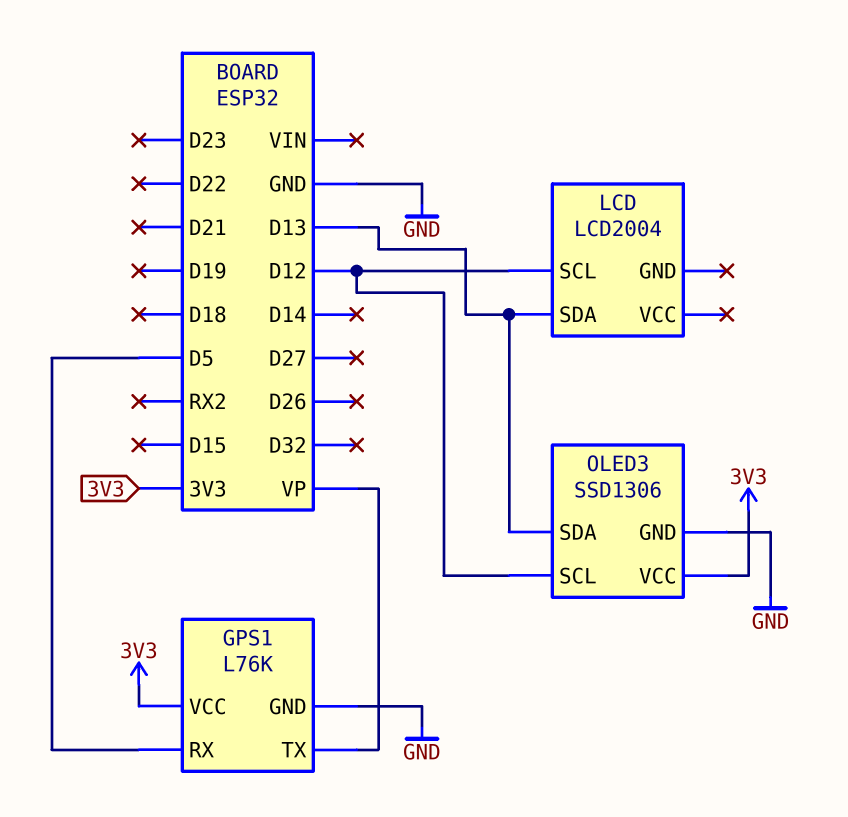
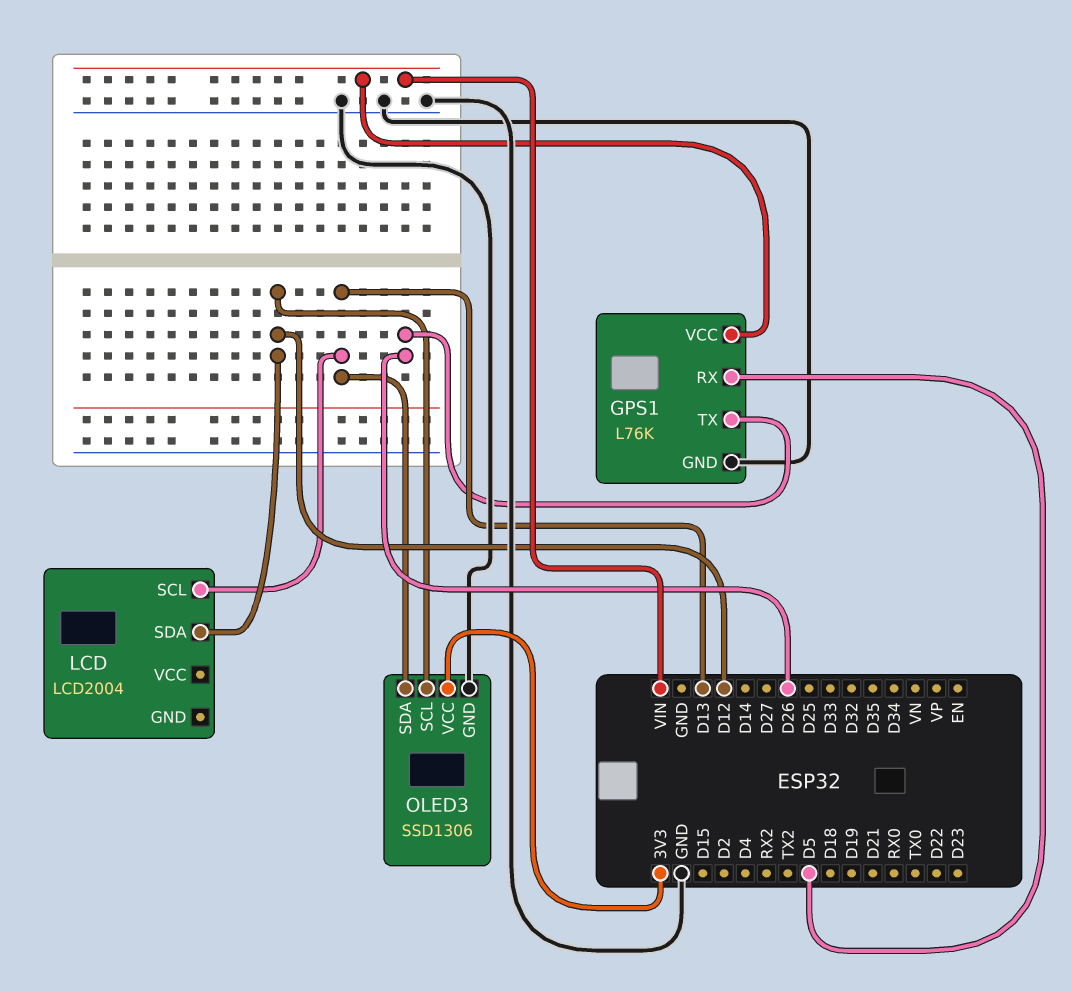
GPS1 pin TX: VP -> D26
GPS1 pin VCC: 3V3 -> VIN
LCD pin SCL: D12 -> D13
LCD pin SDA: D13 -> D12

